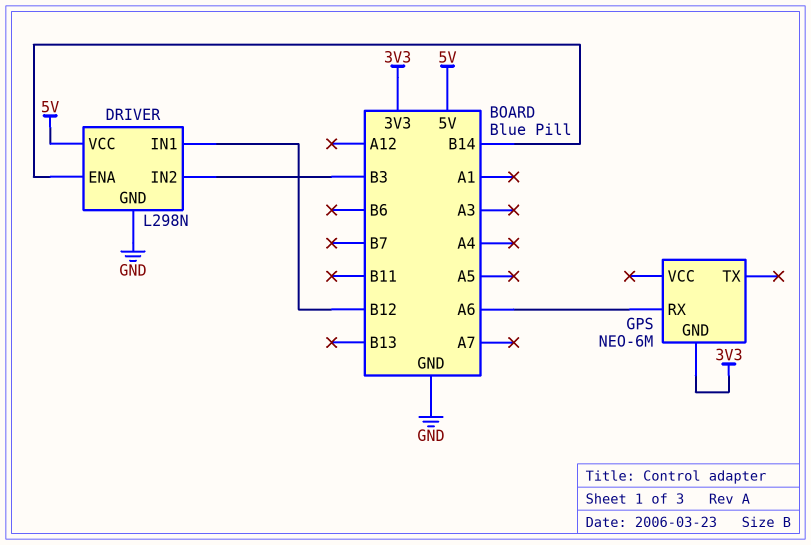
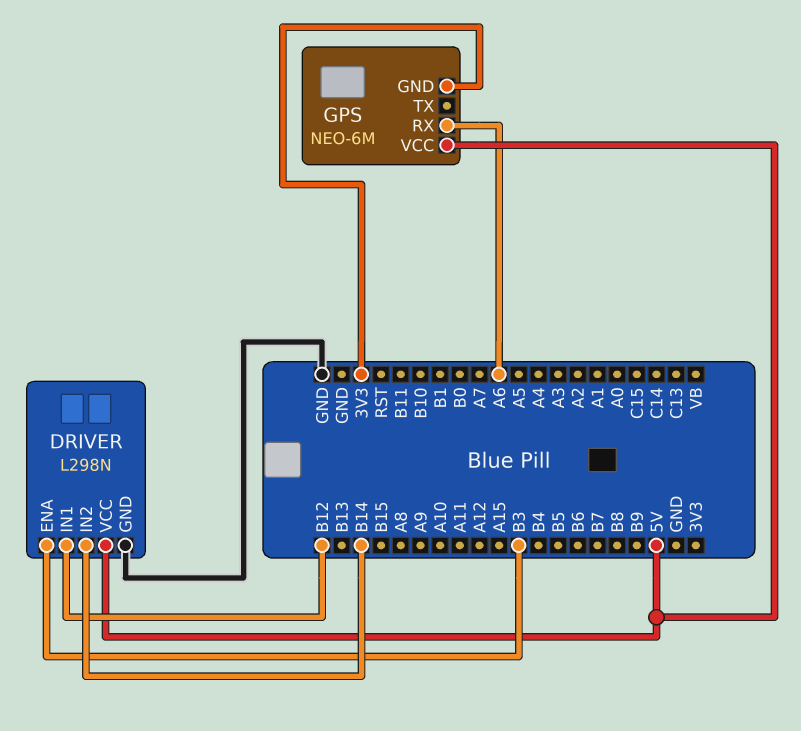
DRIVER pin ENA: B14 -> B3
DRIVER pin IN2: B3 -> B14
GPS pin VCC: none -> 5V

